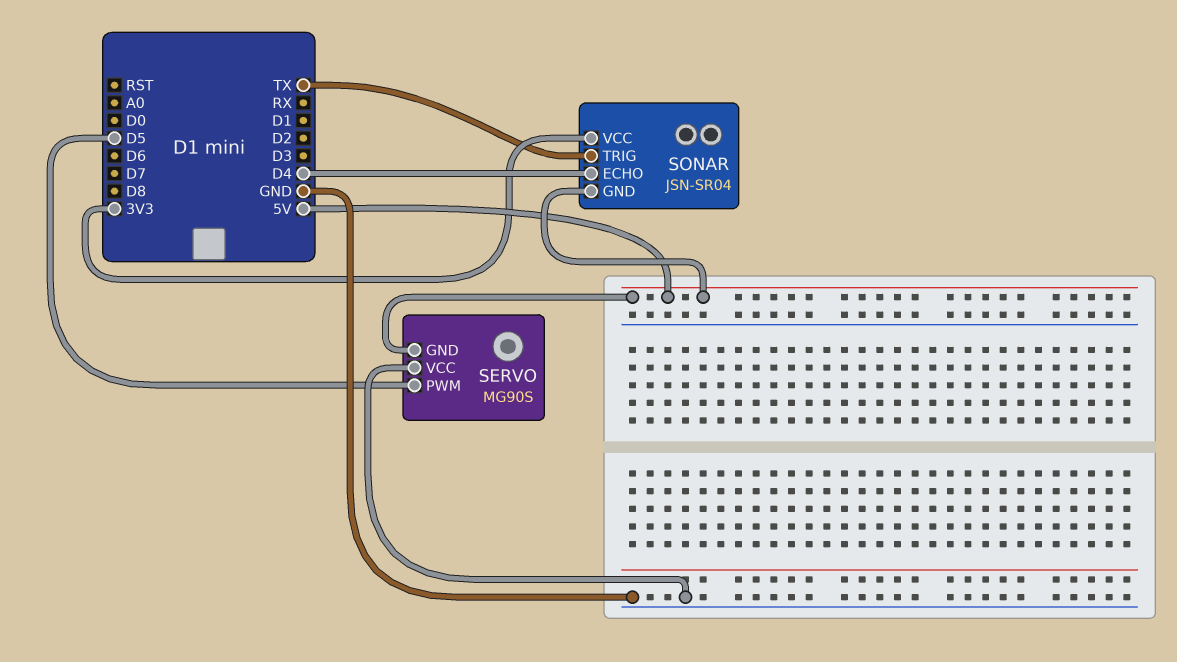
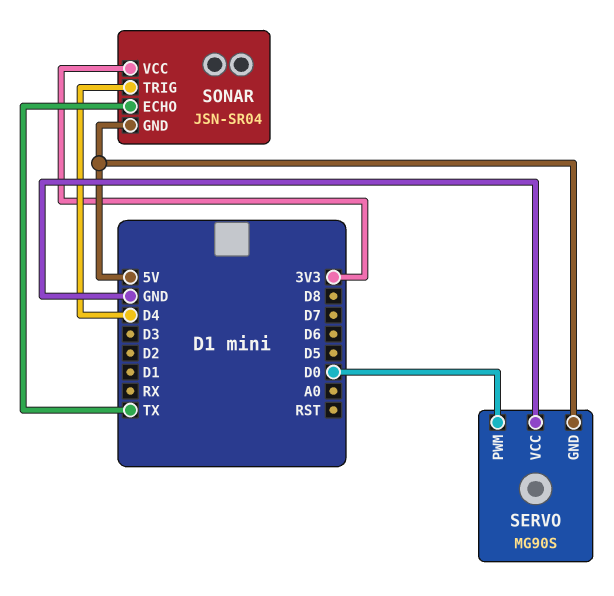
SERVO pin PWM: D5 -> D0
SONAR pin ECHO: D4 -> TX
SONAR pin TRIG: TX -> D4

